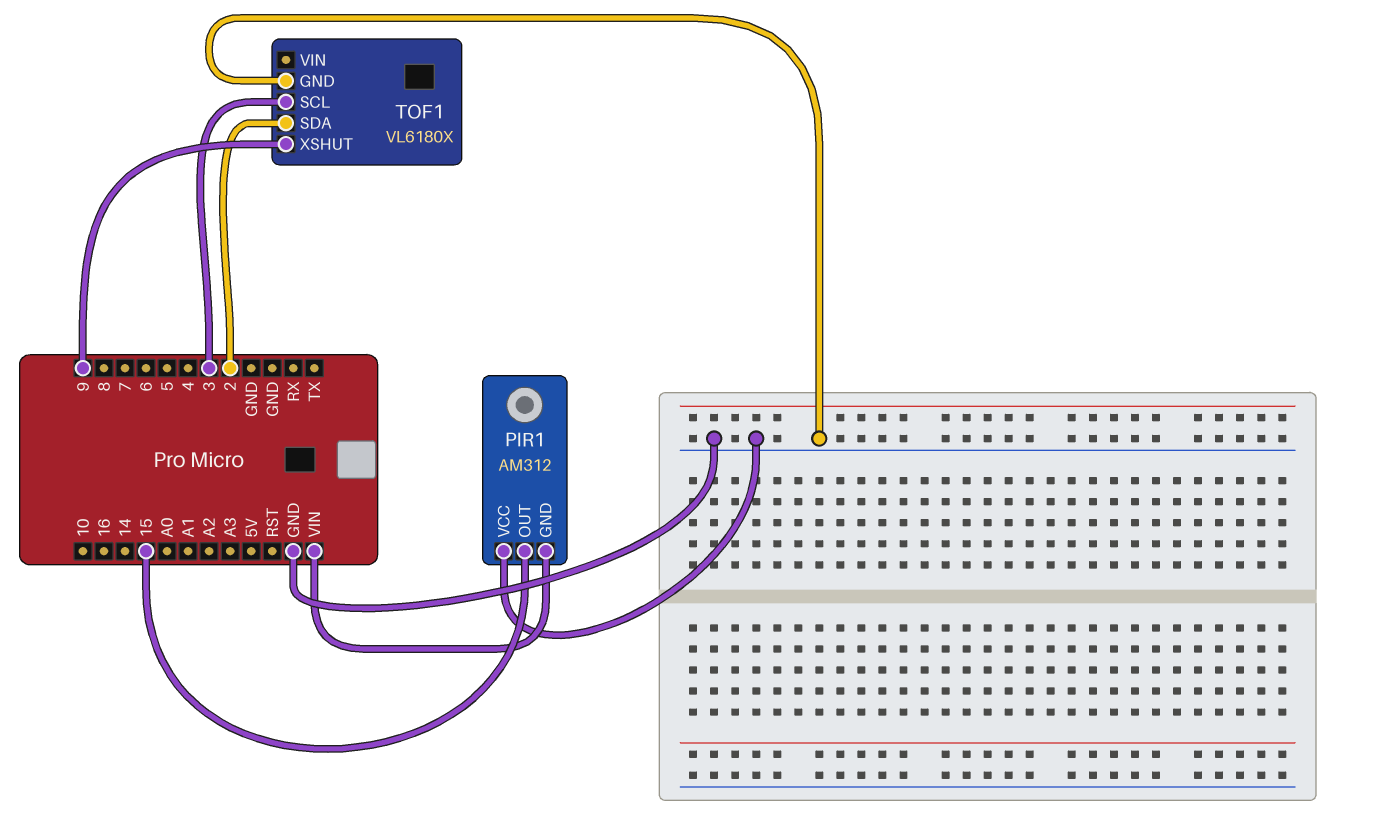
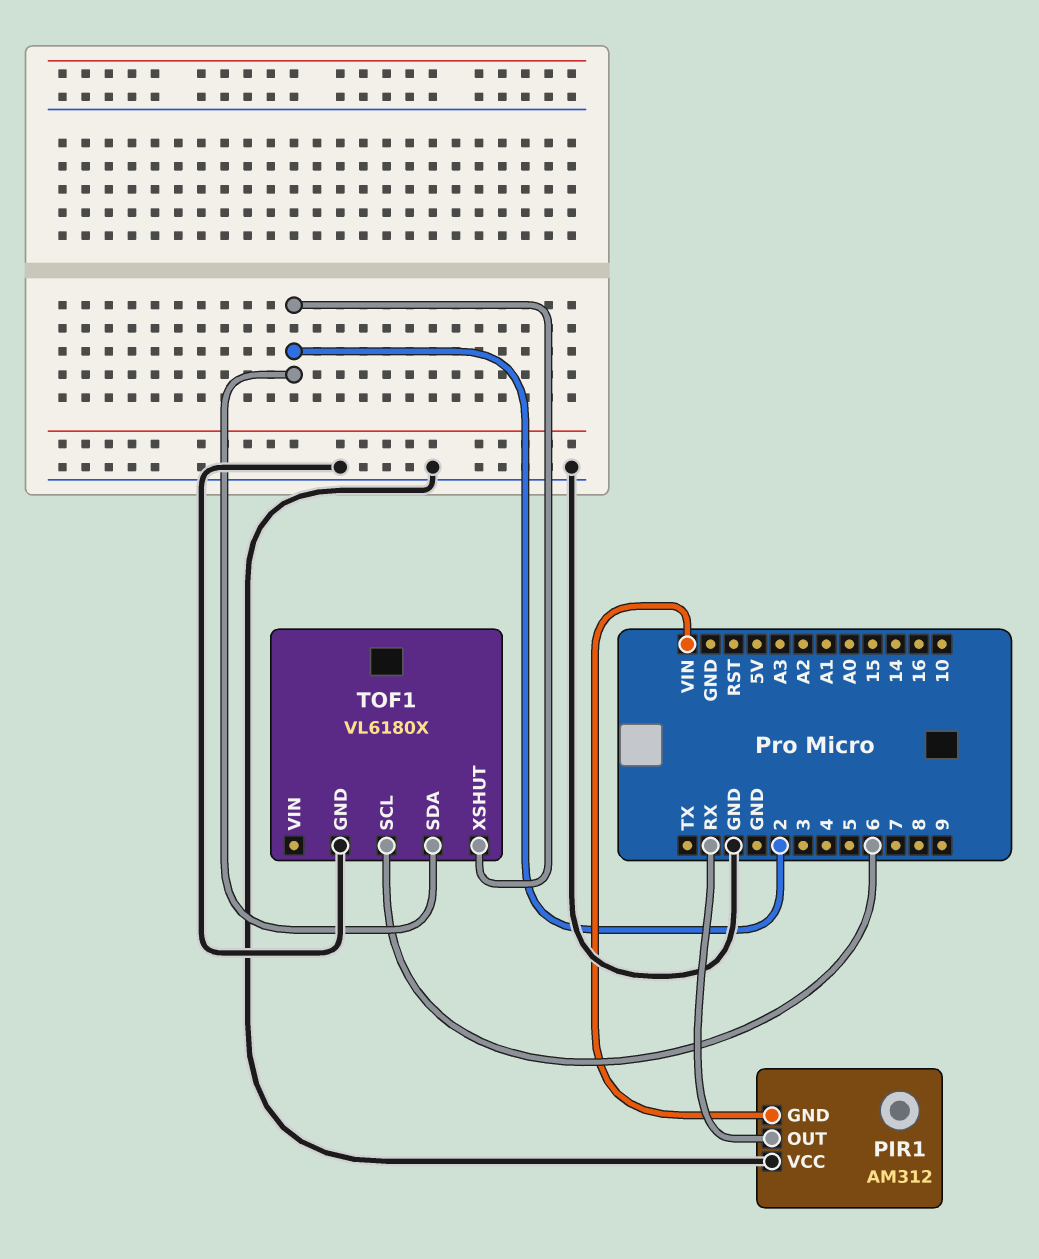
PIR1 pin OUT: 15 -> RX
TOF1 pin SCL: 3 -> 6
TOF1 pin XSHUT: 9 -> 2

